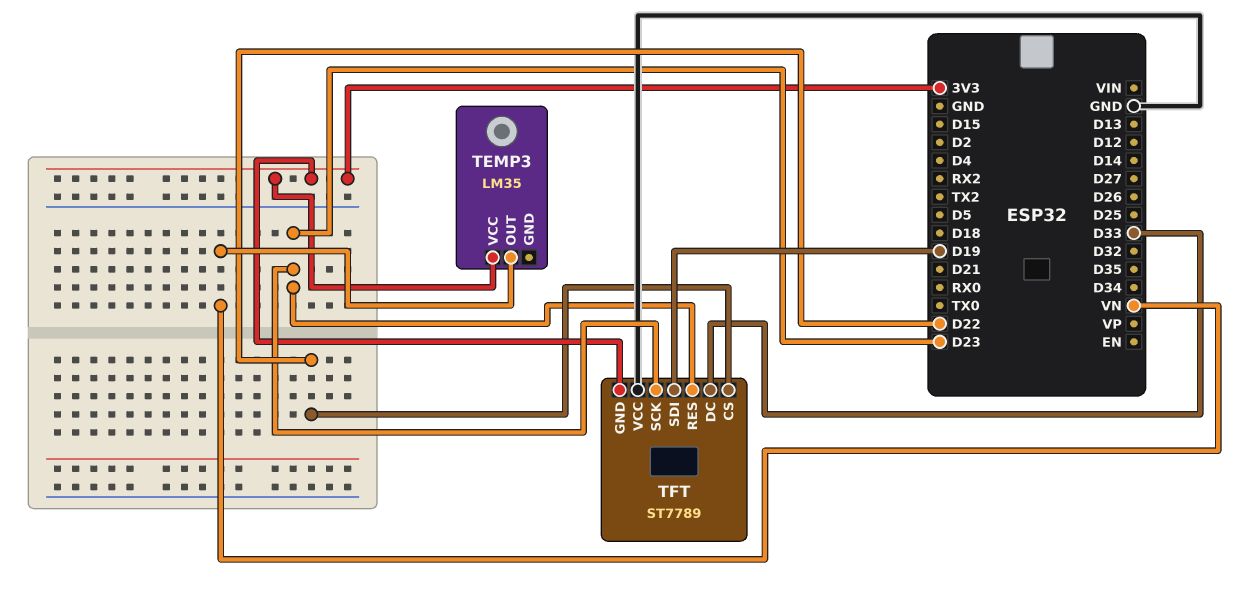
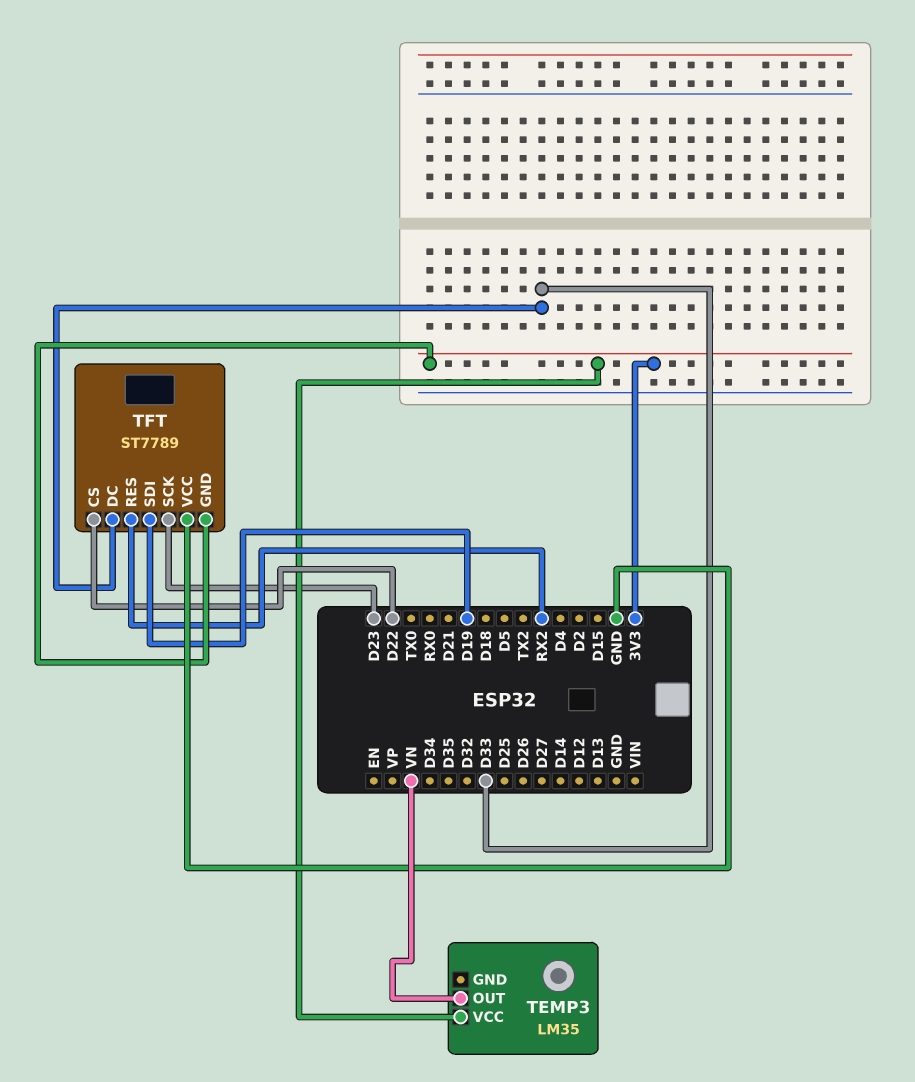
TFT pin RES: D23 -> RX2

